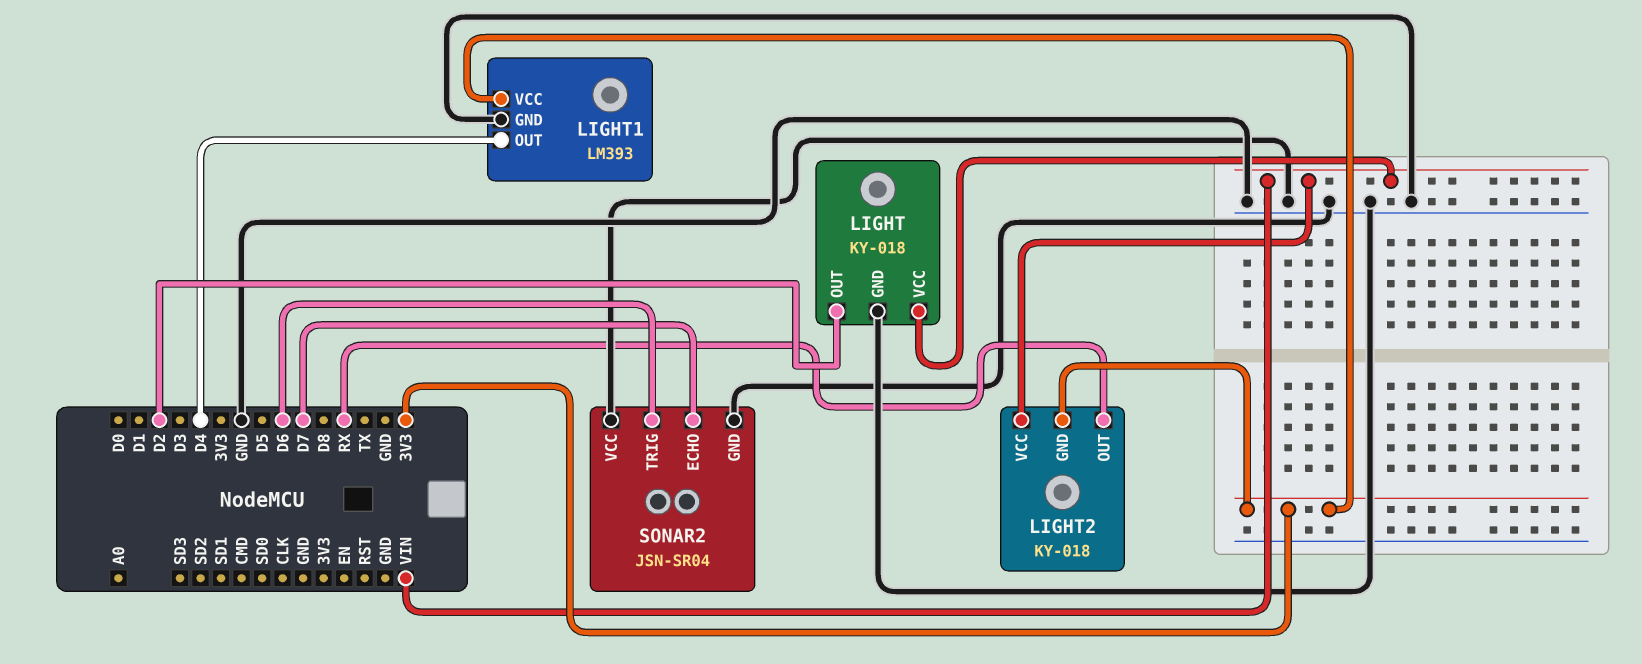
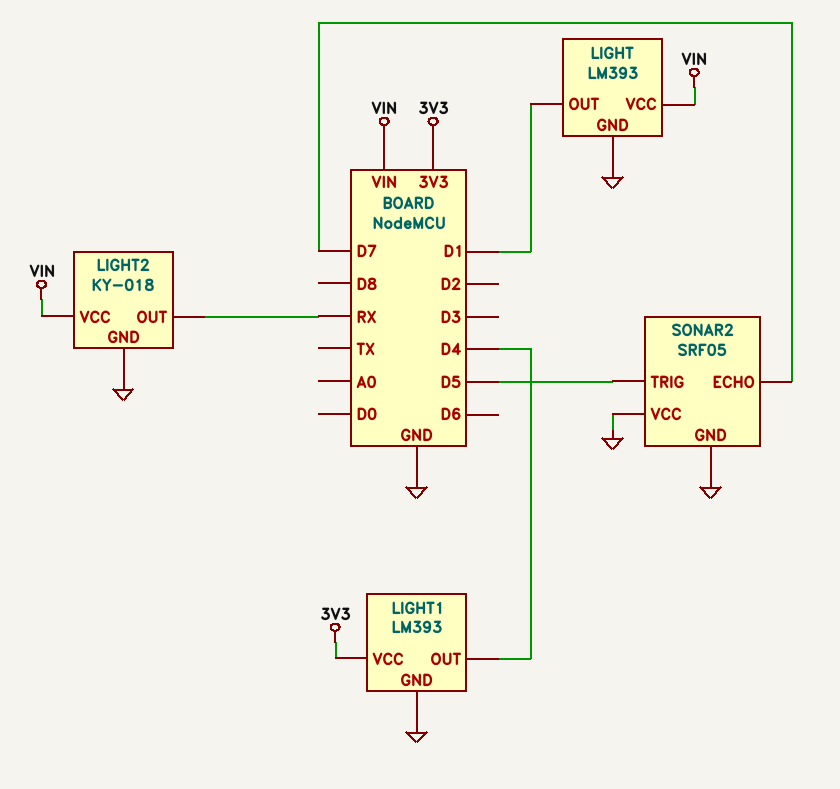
LIGHT: KY-018 -> LM393
LIGHT pin OUT: D2 -> D1
LIGHT2 pin GND: 3V3 -> GND
SONAR2: JSN-SR04 -> SRF05
SONAR2 pin TRIG: D6 -> D5

